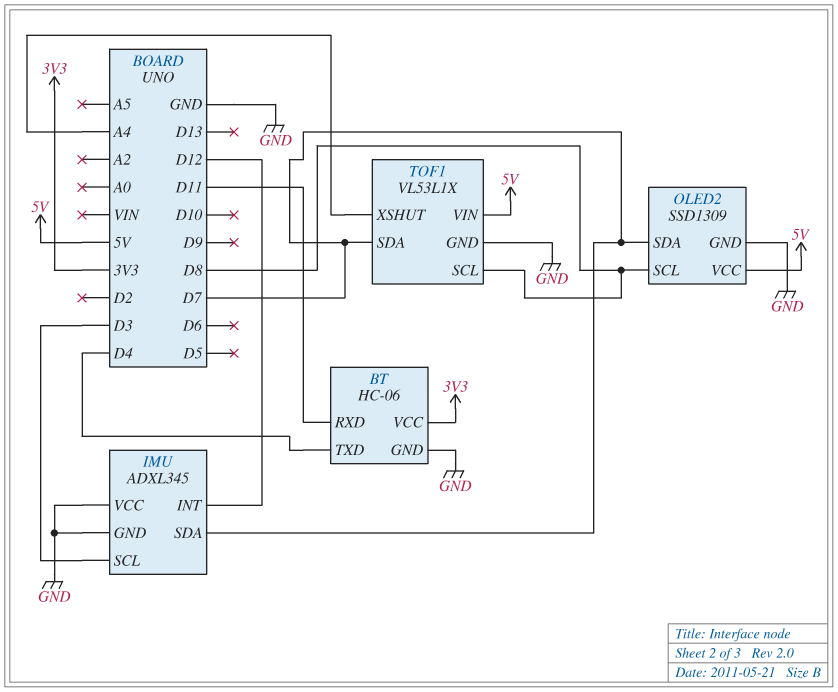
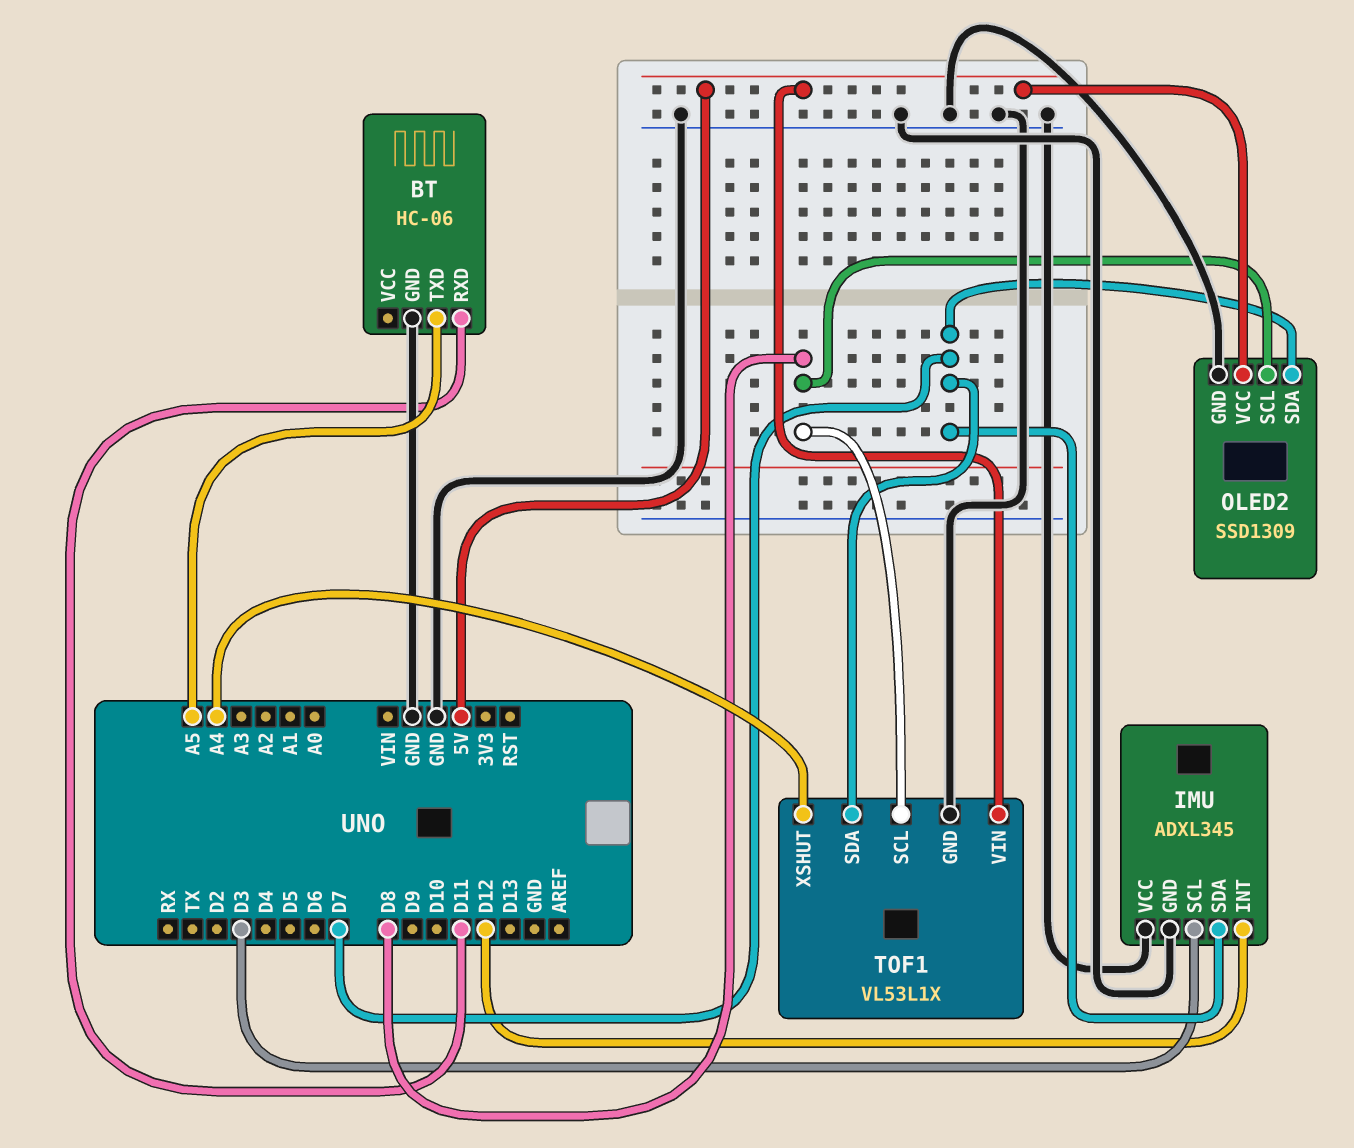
BT pin TXD: D4 -> A5
BT pin VCC: 3V3 -> none

